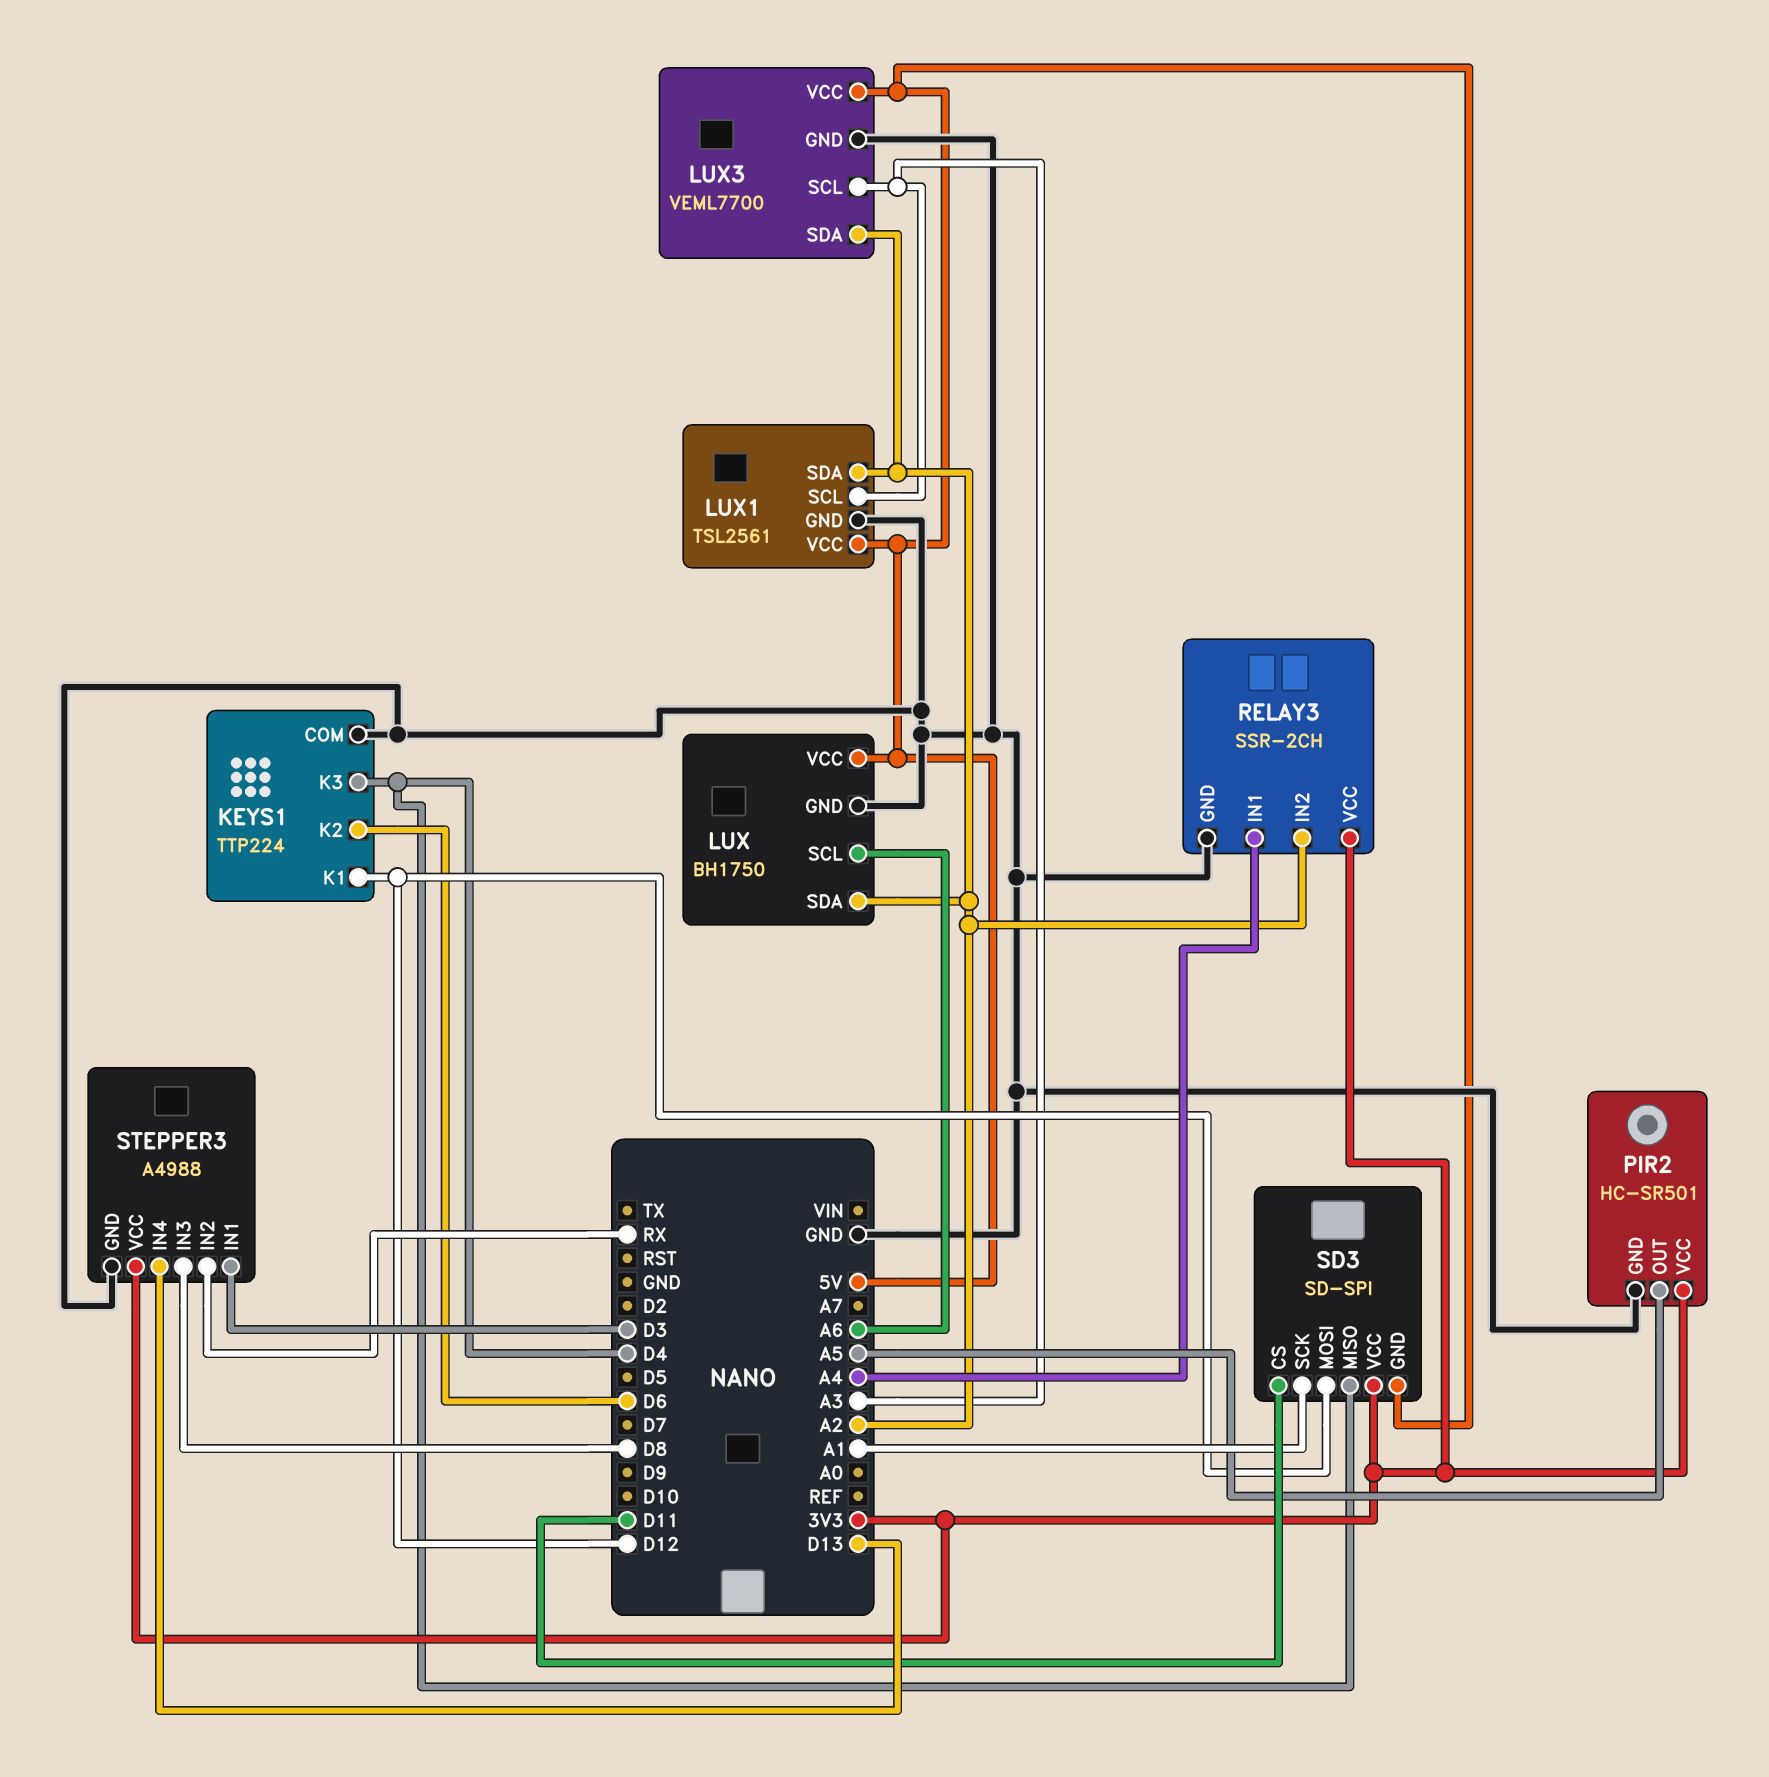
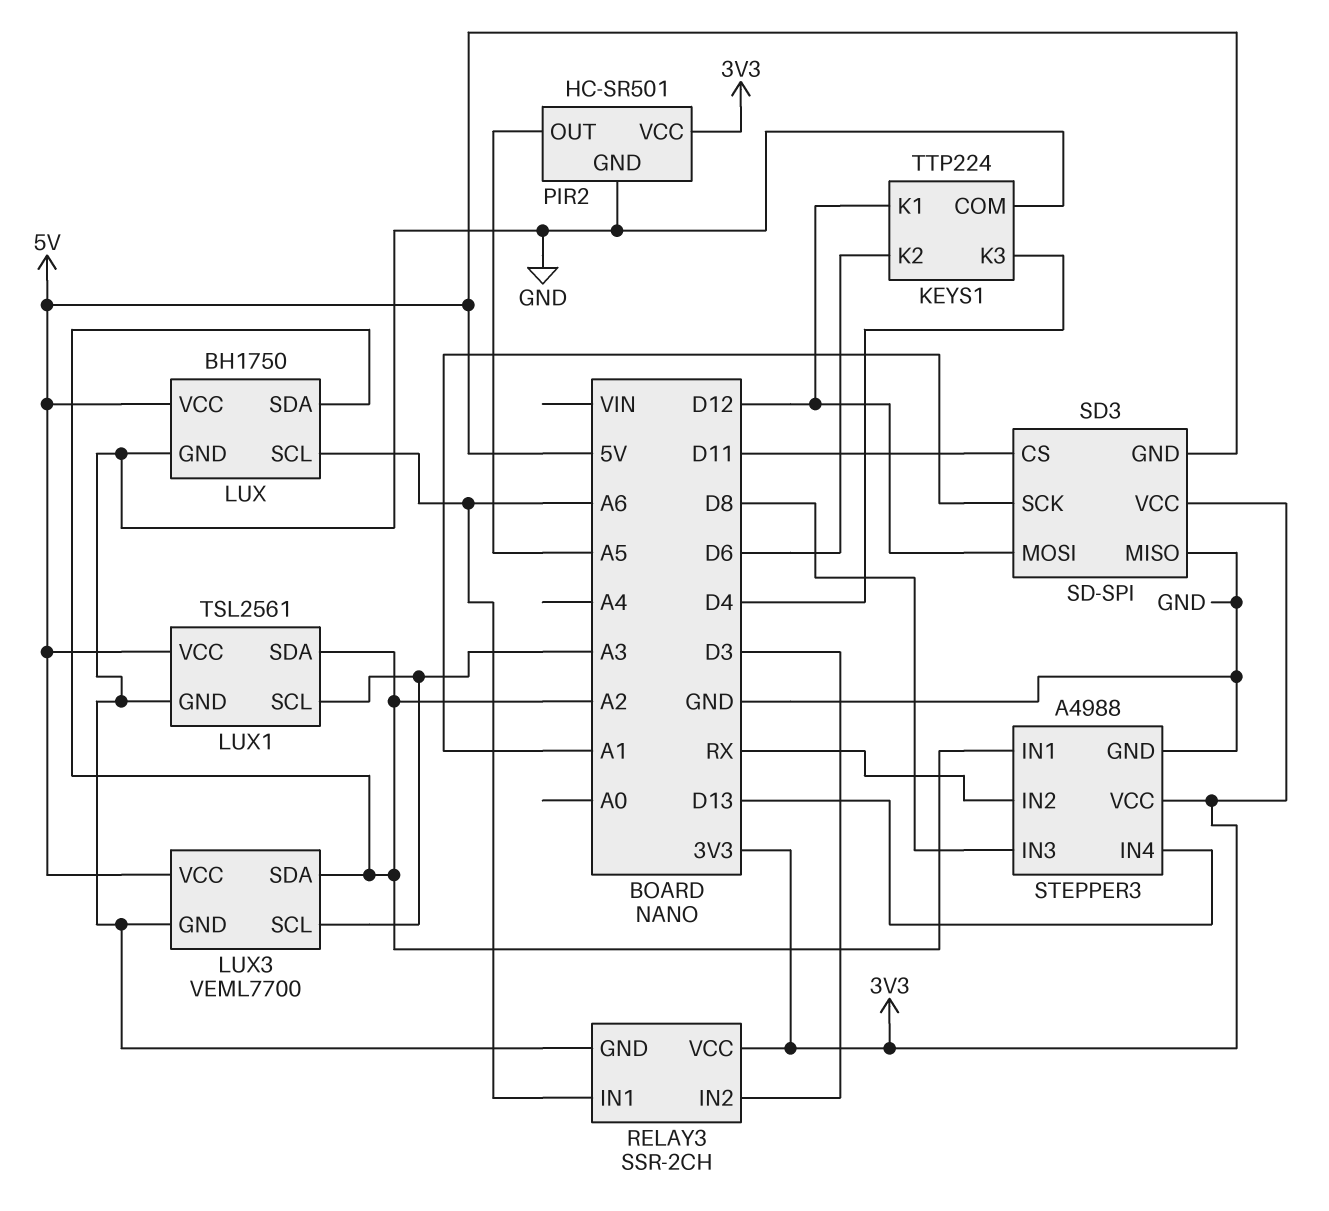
RELAY3 pin IN1: A4 -> A6
RELAY3 pin IN2: A2 -> D3
SD3 pin MISO: D4 -> GND
STEPPER3 pin IN1: D3 -> A2

